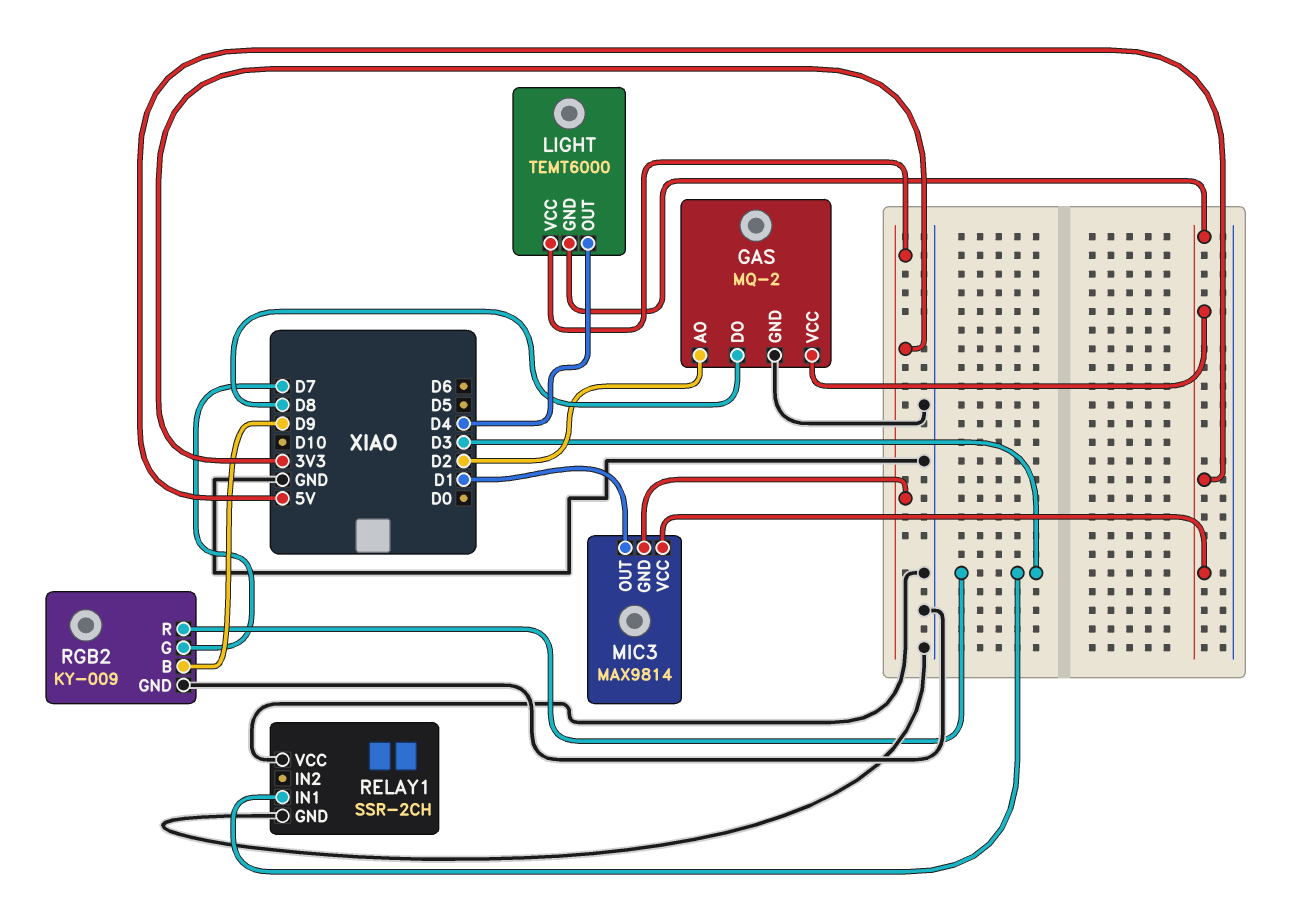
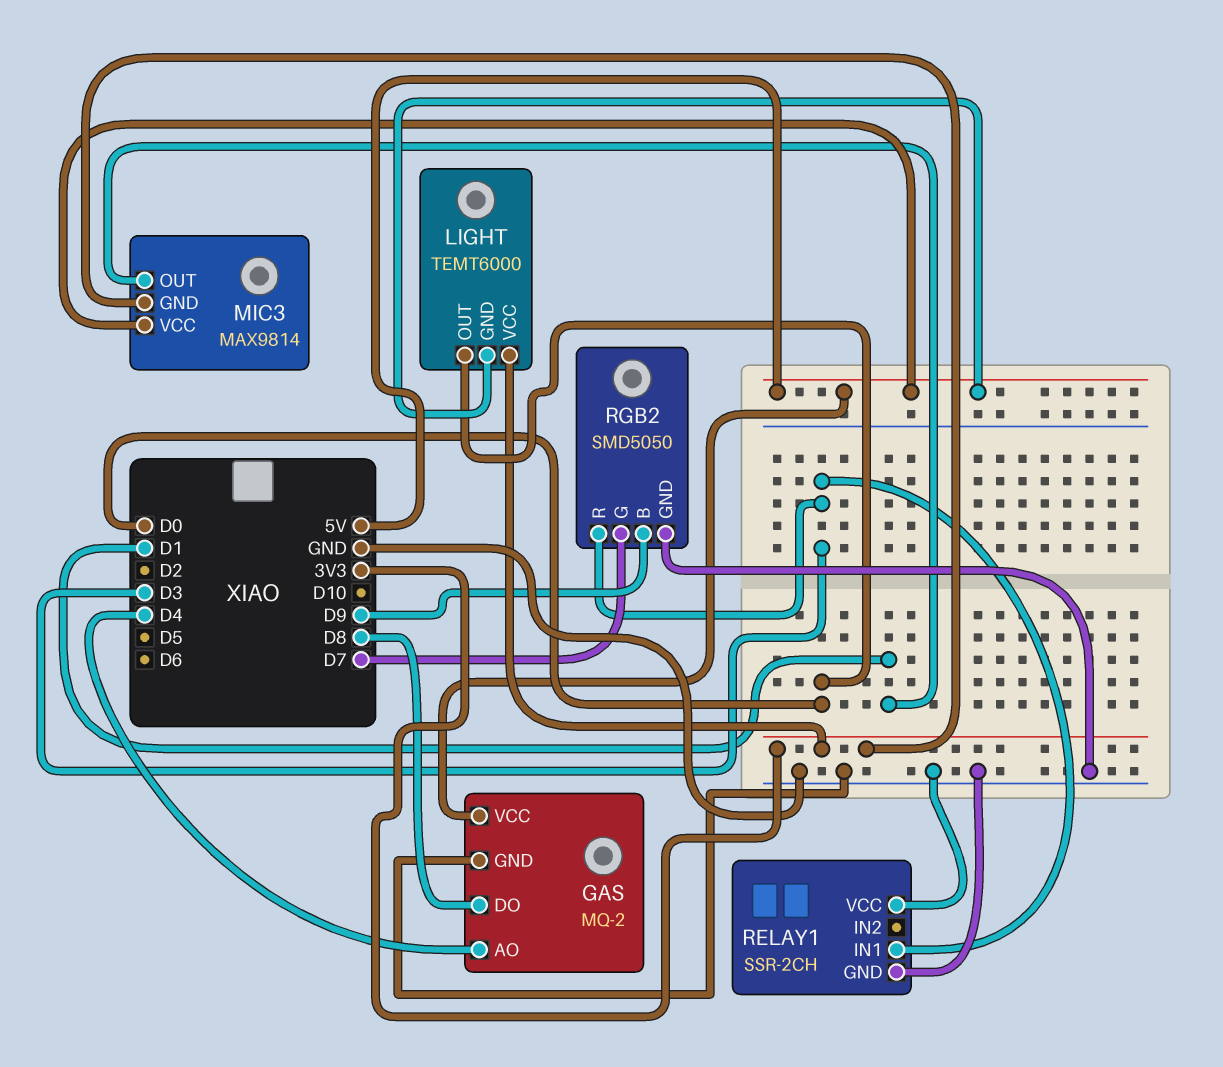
GAS pin AO: D2 -> D4
LIGHT pin OUT: D4 -> D0
RGB2: KY-009 -> SMD5050

